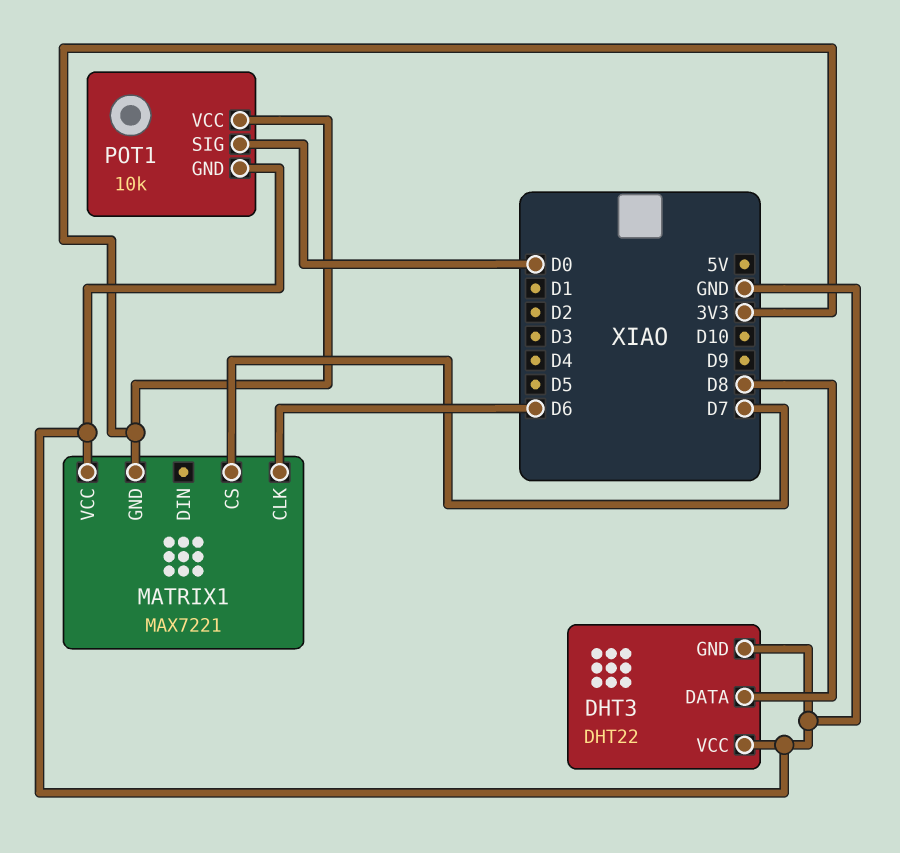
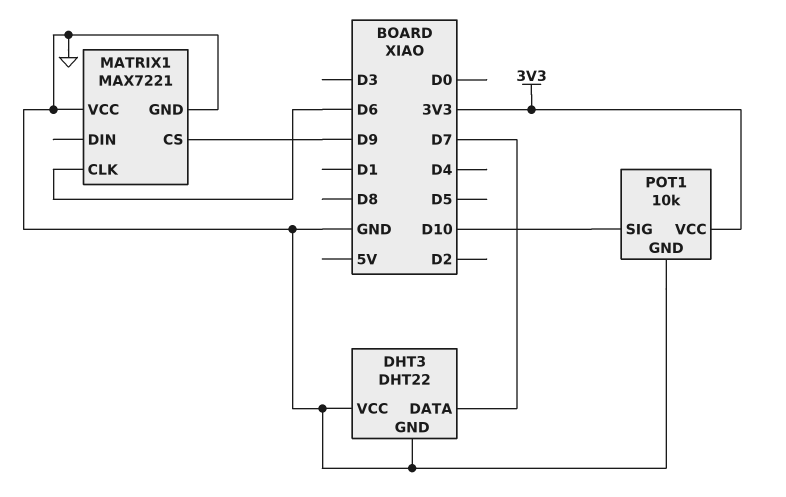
DHT3 pin DATA: D8 -> D7
MATRIX1 pin CS: D7 -> D9
MATRIX1 pin GND: 3V3 -> GND
POT1 pin SIG: D0 -> D10

